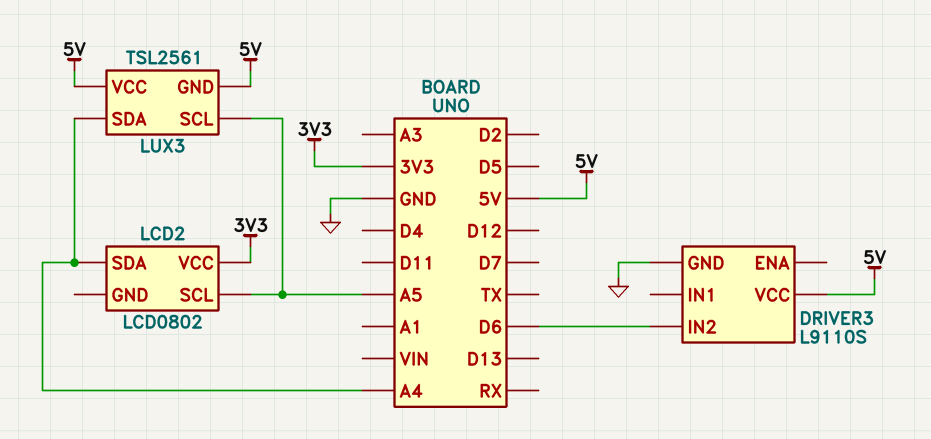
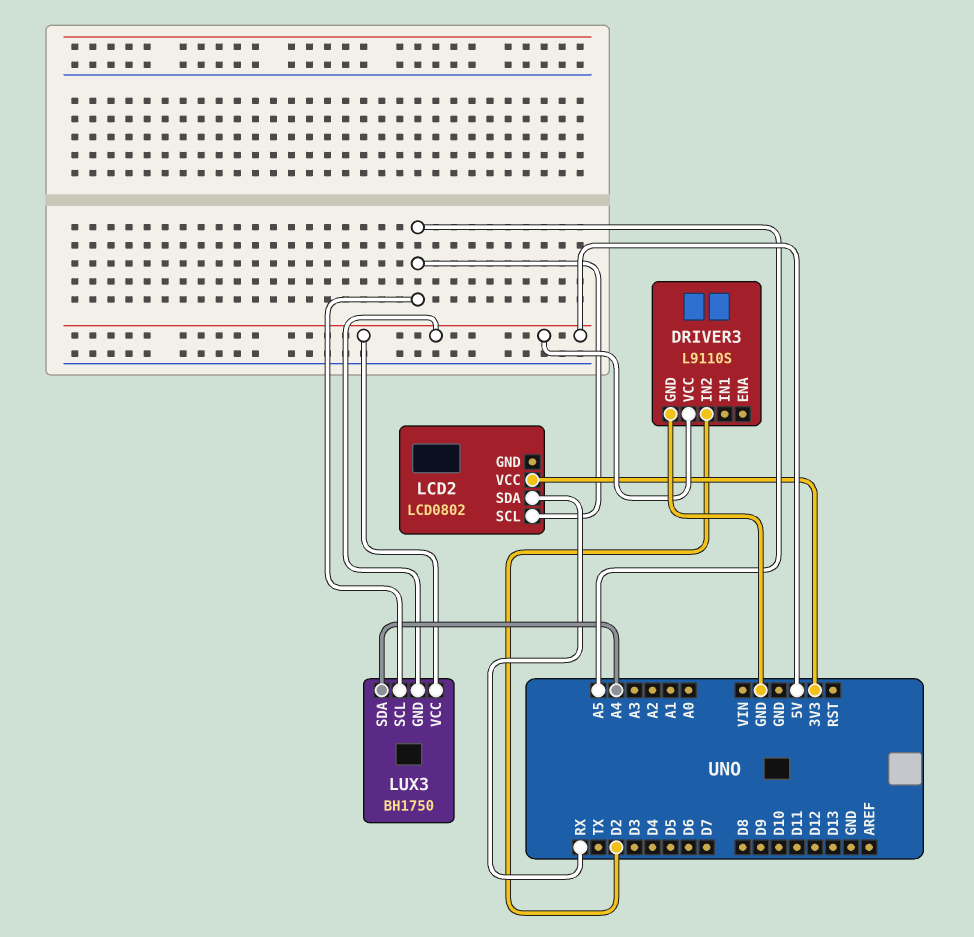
DRIVER3 pin IN2: D6 -> D2
LCD2 pin SDA: A4 -> RX
LUX3: TSL2561 -> BH1750

